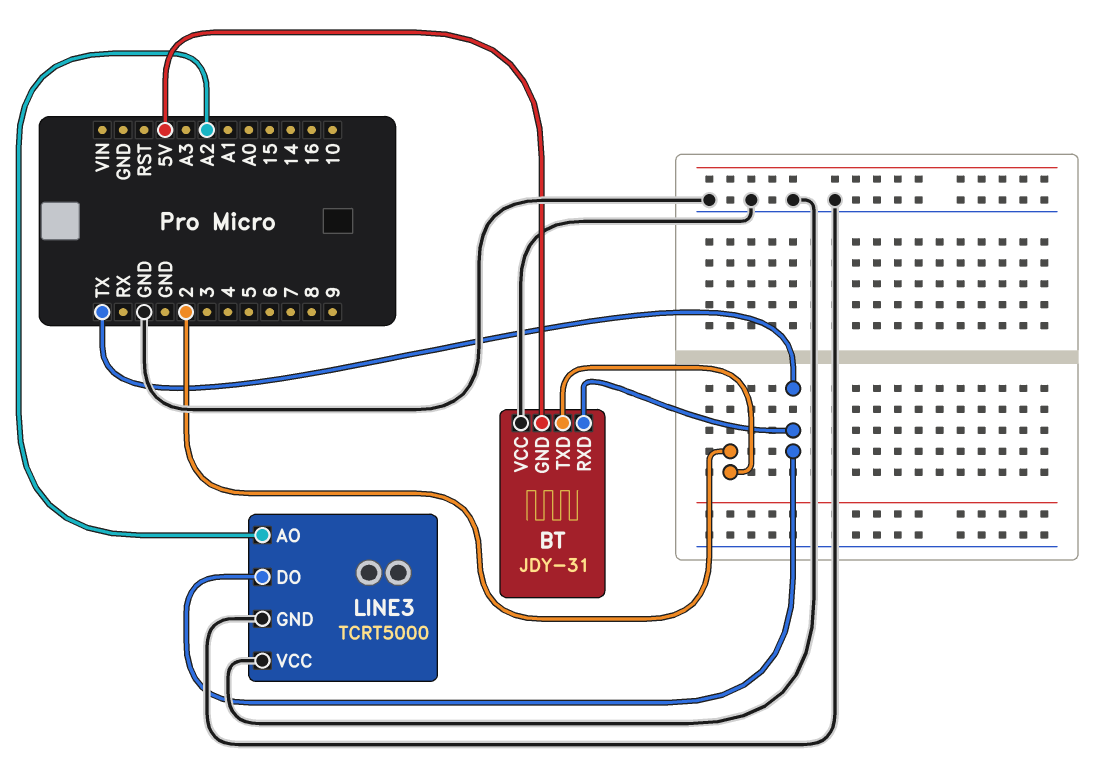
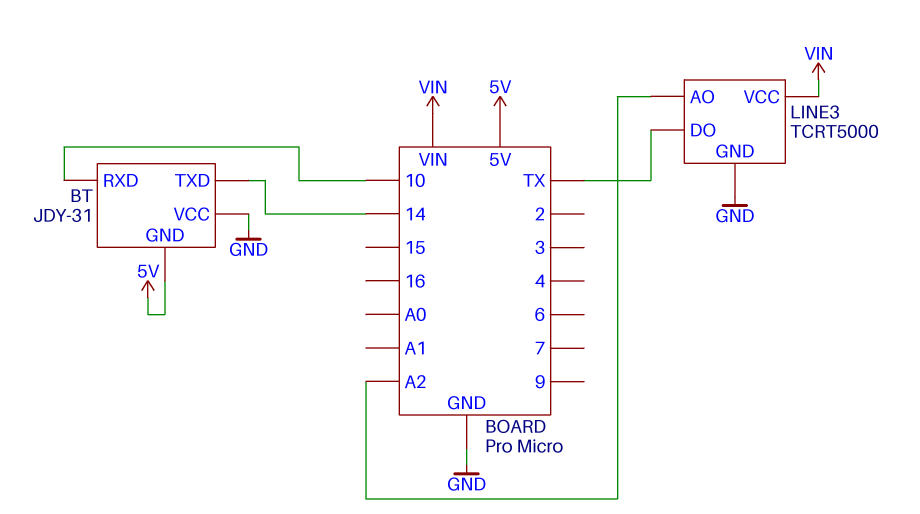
BT pin RXD: TX -> 10
BT pin TXD: 2 -> 14
LINE3 pin VCC: GND -> VIN

